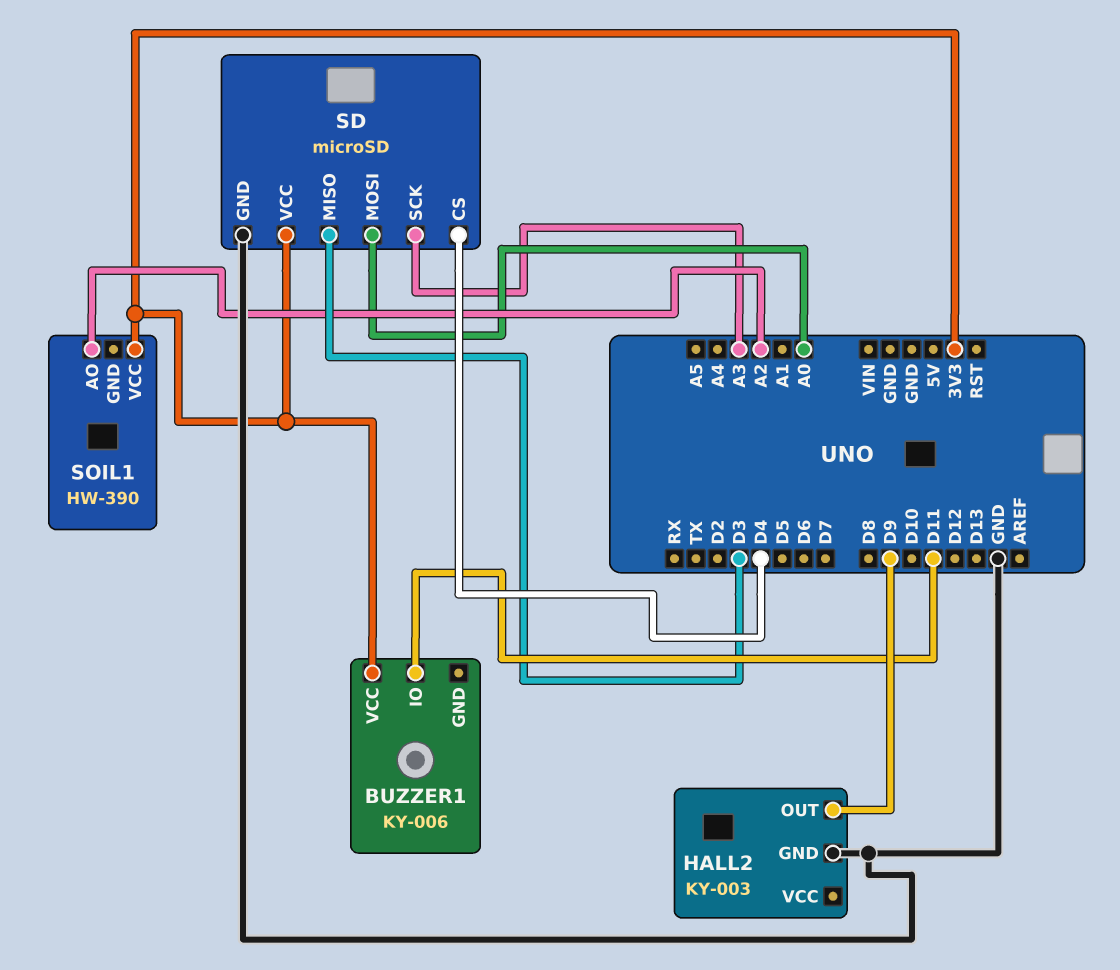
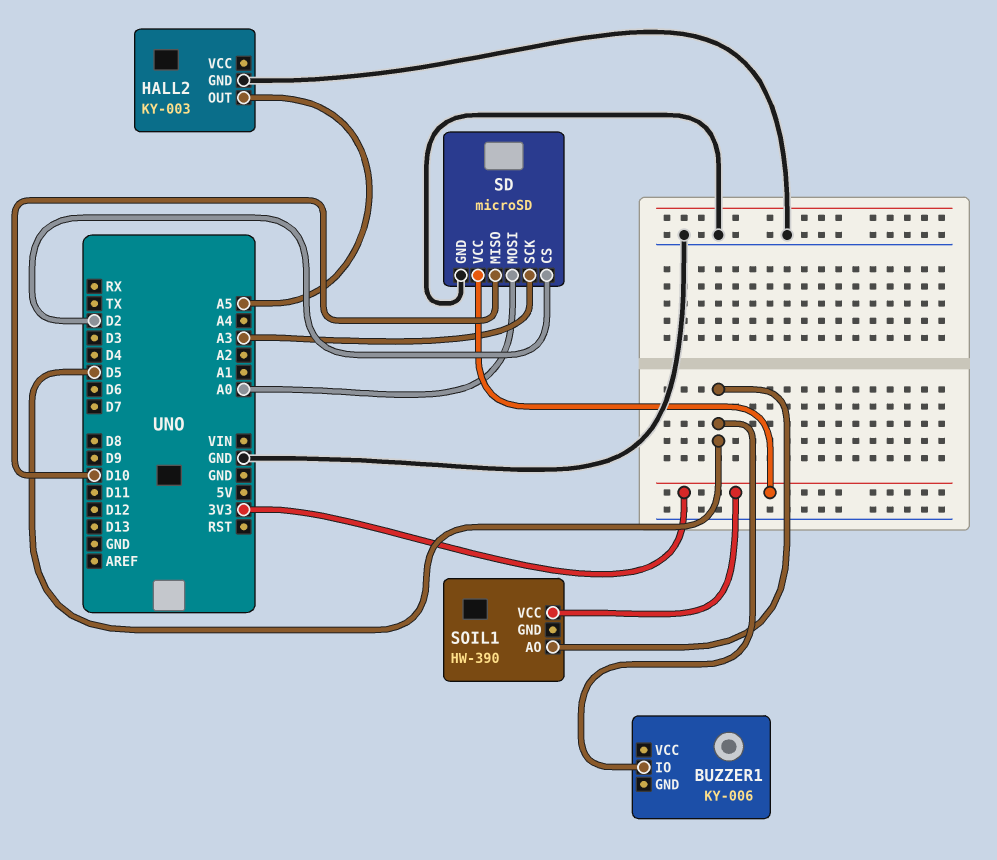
BUZZER1 pin IO: D11 -> D5
BUZZER1 pin VCC: 3V3 -> none
HALL2 pin OUT: D9 -> A5
SD pin CS: D4 -> D2
SD pin MISO: D3 -> D10
SOIL1 pin AO: A2 -> D5

